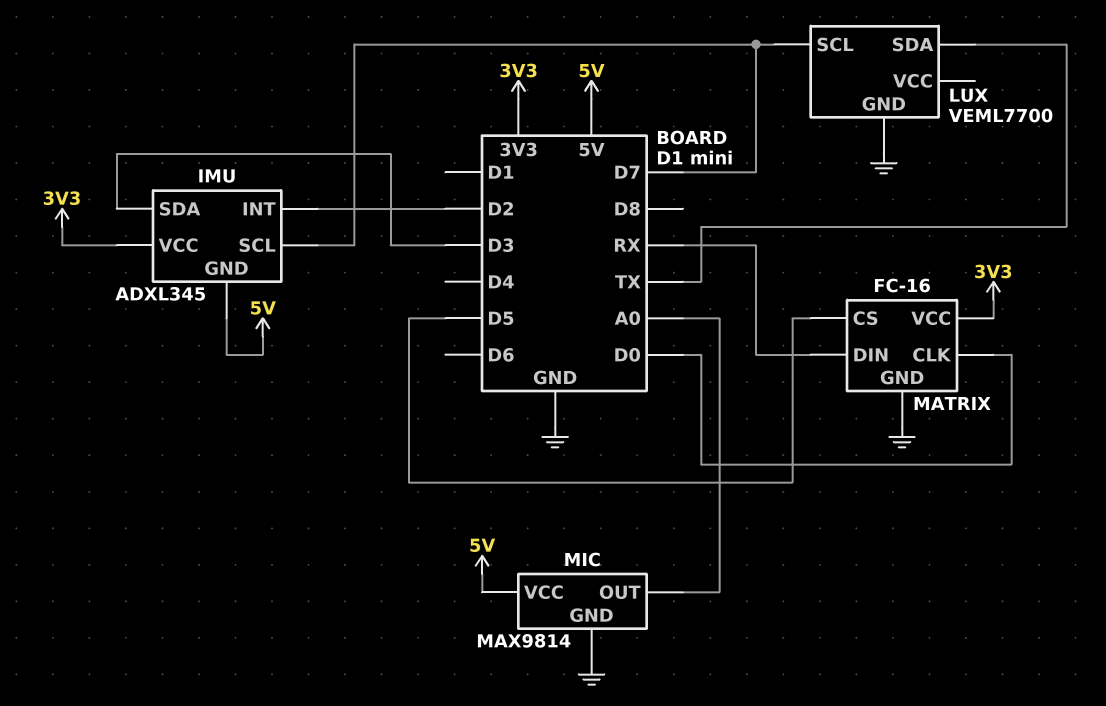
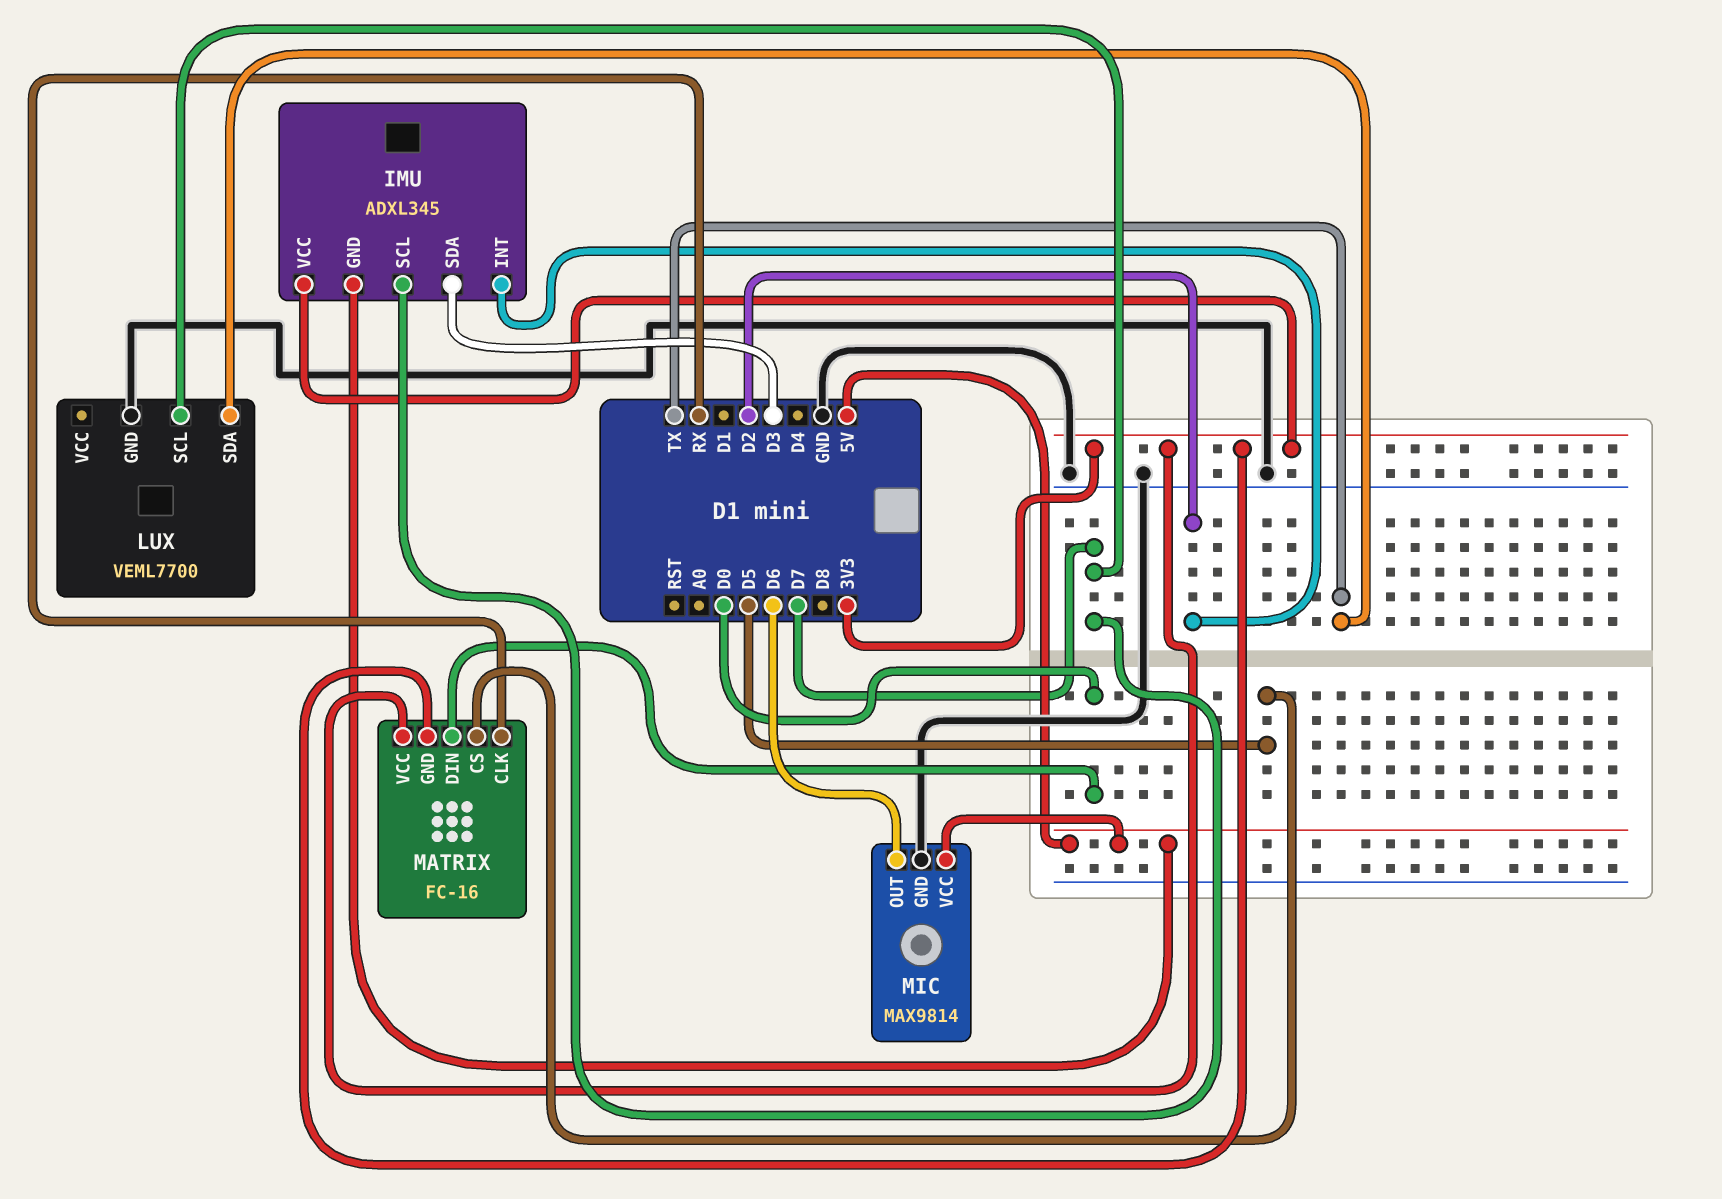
MATRIX pin CLK: D0 -> RX
MATRIX pin DIN: RX -> D0
MATRIX pin GND: GND -> 3V3
MIC pin OUT: A0 -> D6

